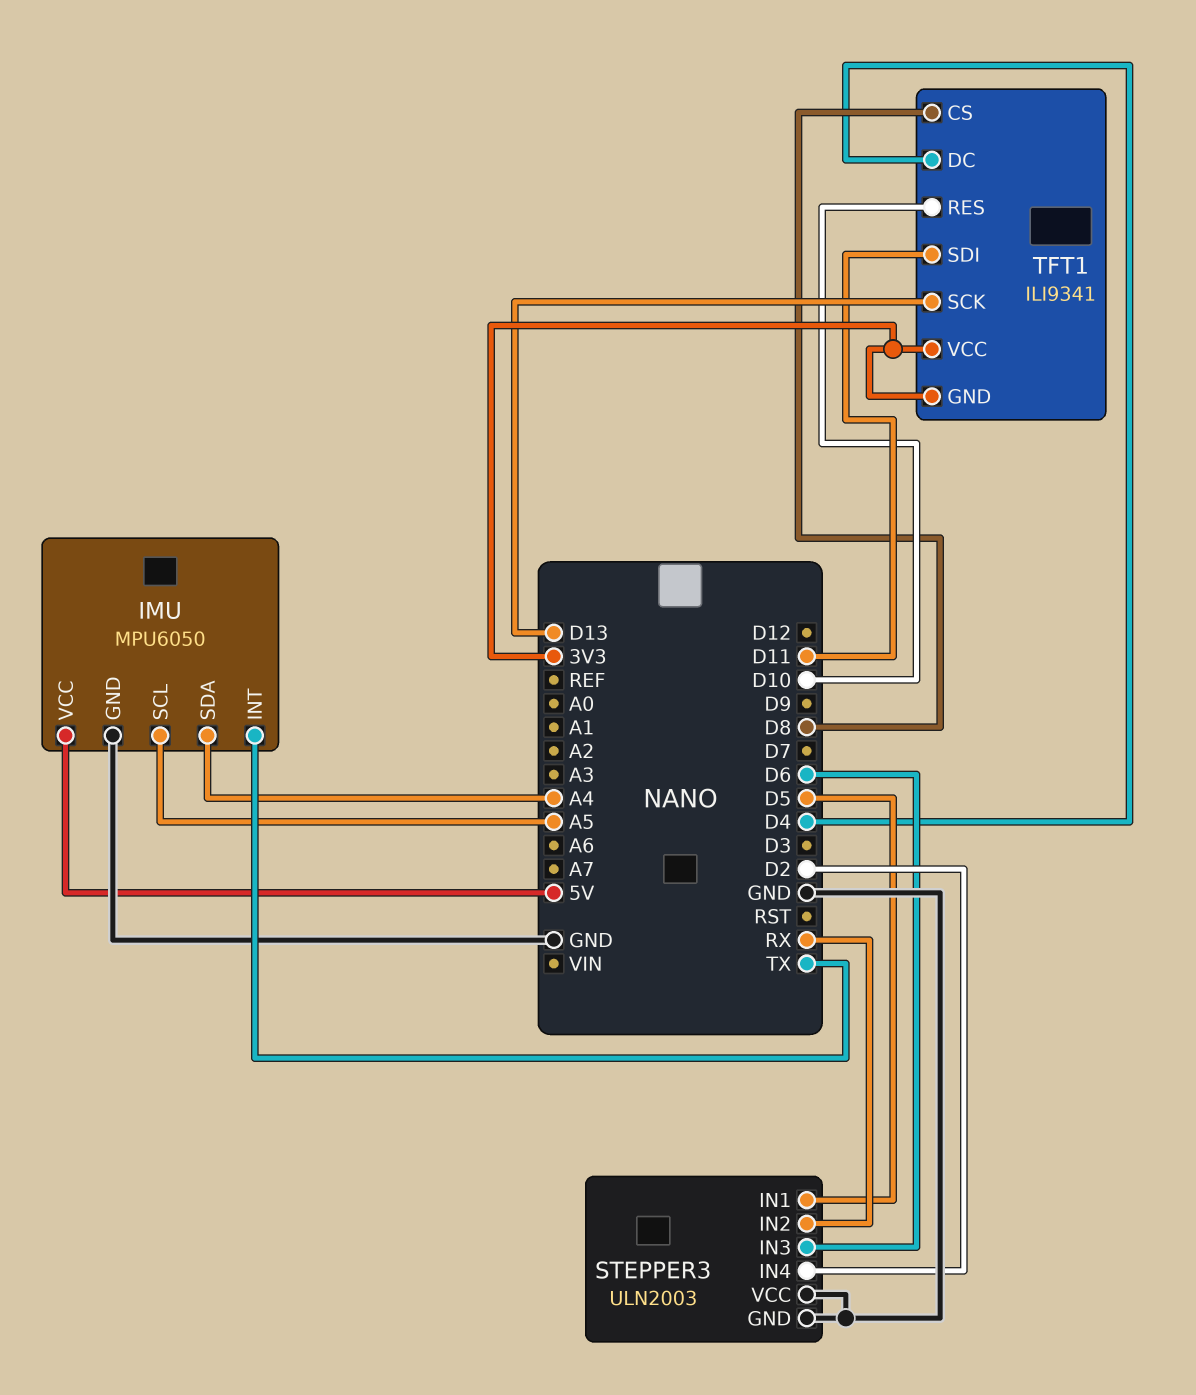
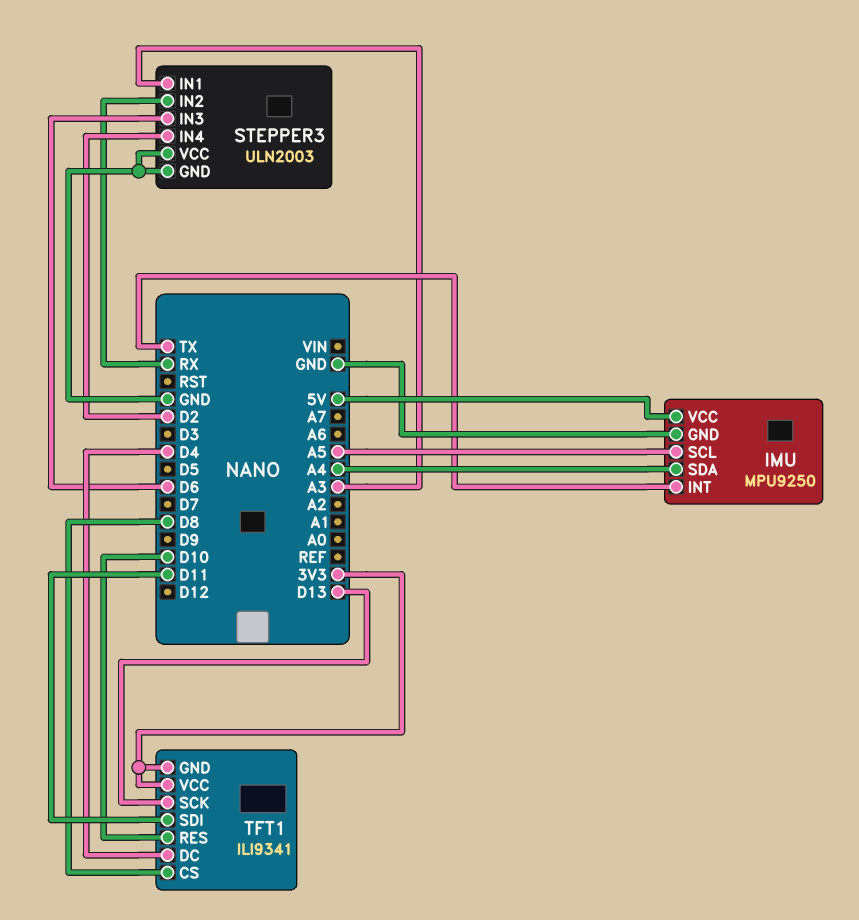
IMU: MPU6050 -> MPU9250
STEPPER3 pin IN1: D5 -> A3

